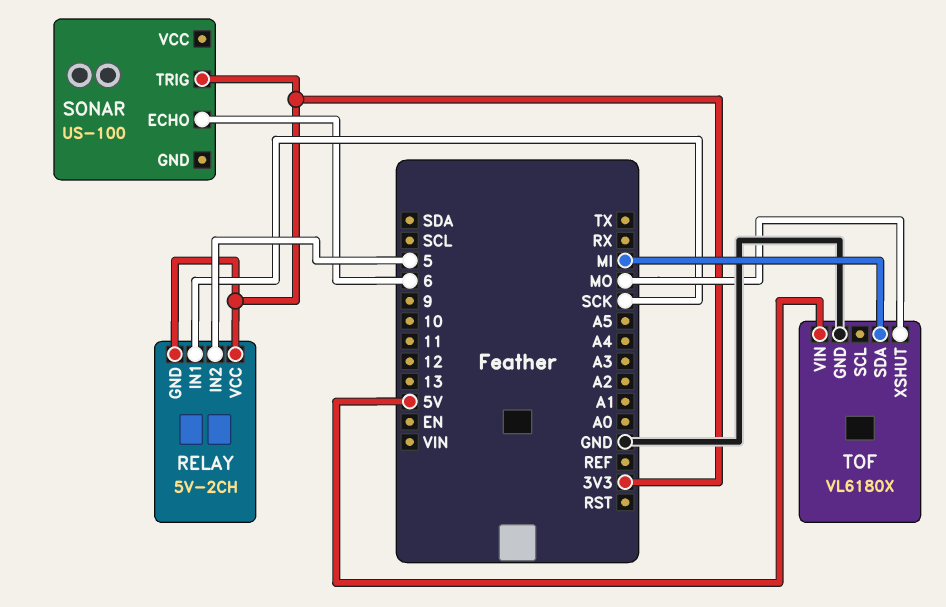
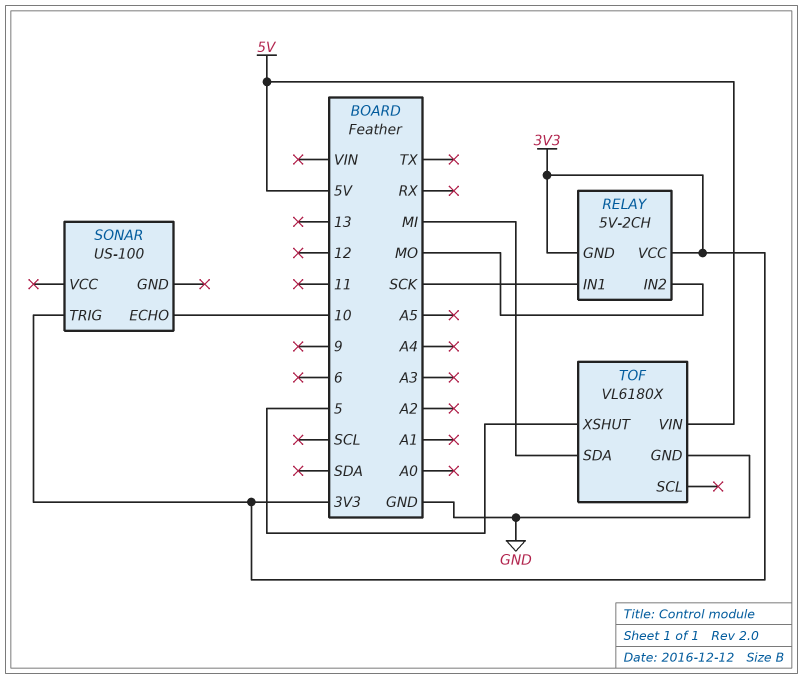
RELAY pin IN2: 5 -> MO
SONAR pin ECHO: 6 -> 10
TOF pin XSHUT: MO -> 5

